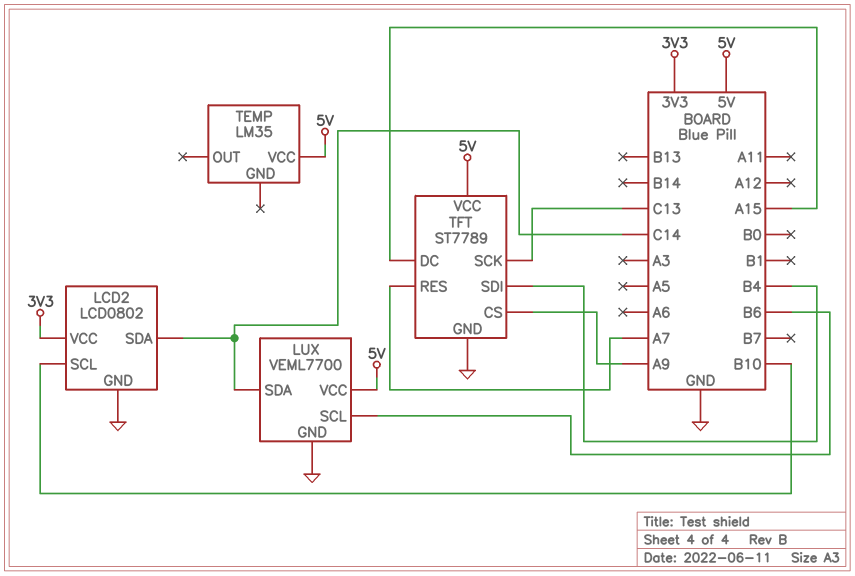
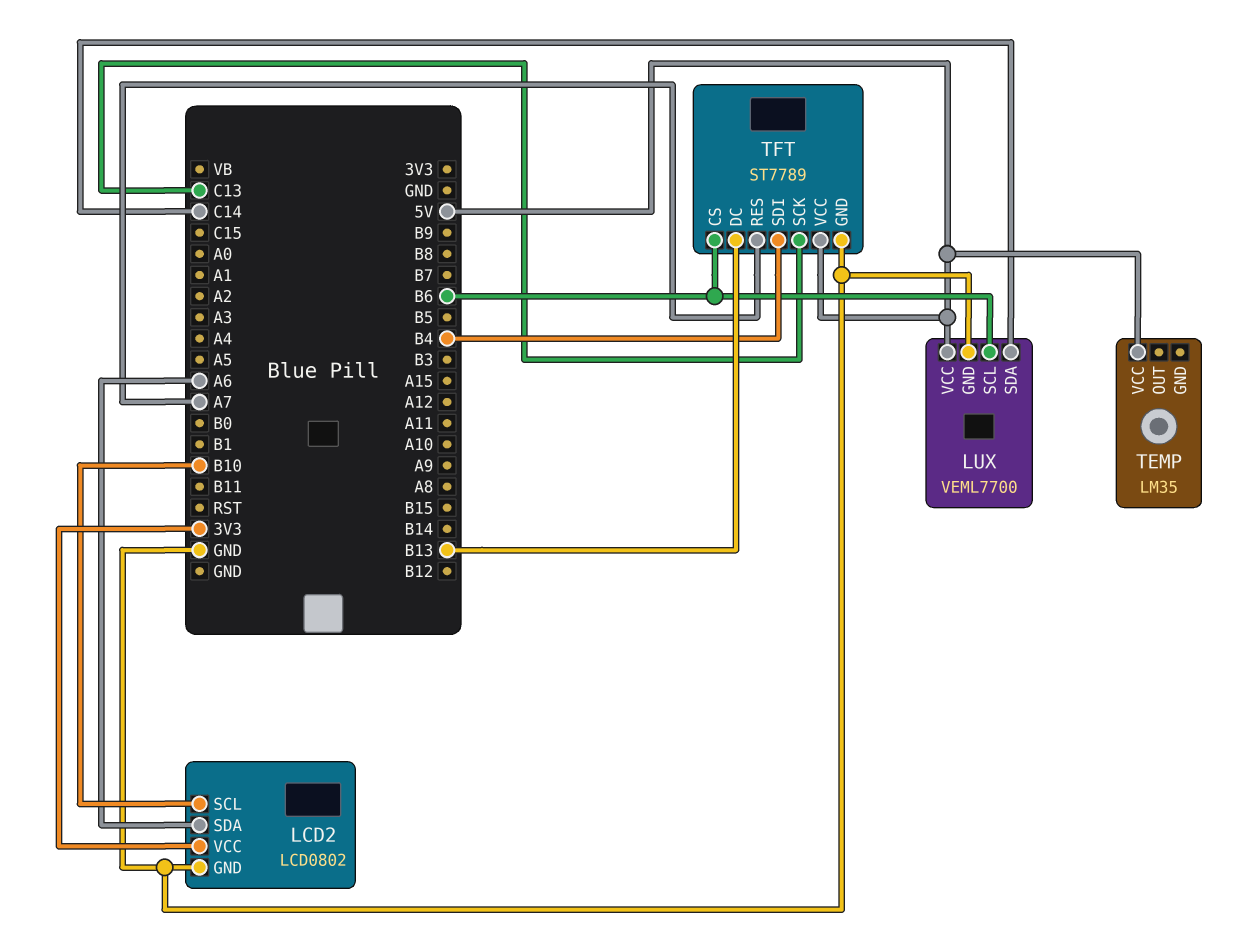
LCD2 pin SDA: C14 -> A6
TFT pin CS: A9 -> B6
TFT pin DC: A15 -> B13

